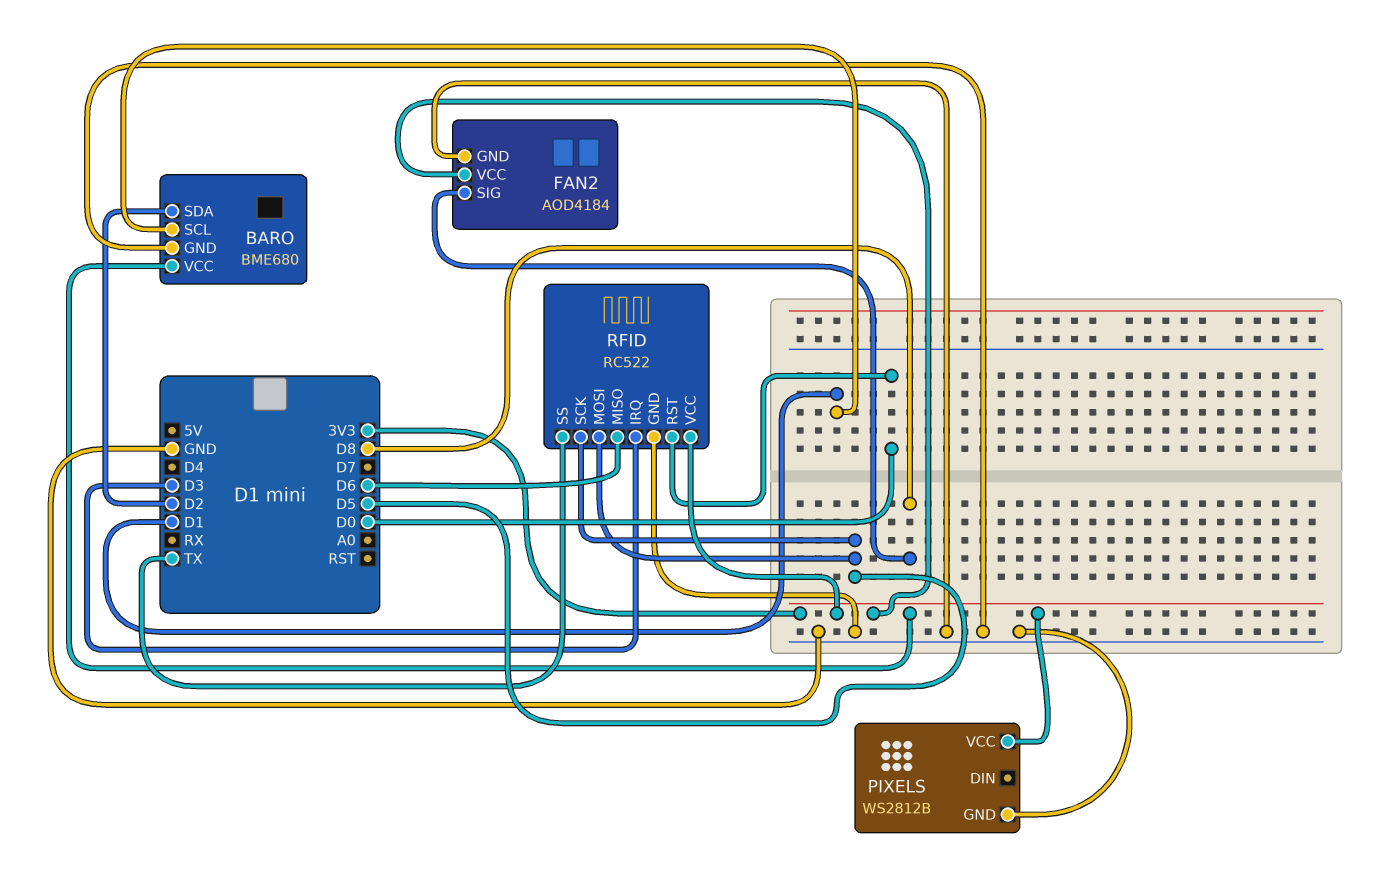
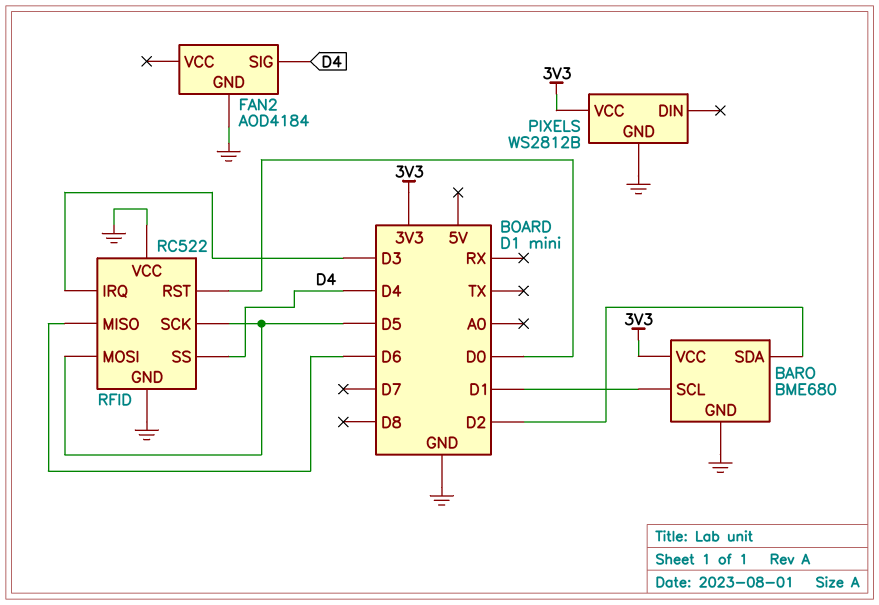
FAN2 pin SIG: D8 -> D4
FAN2 pin VCC: 3V3 -> none
RFID pin SS: TX -> D4
RFID pin VCC: 3V3 -> GND

